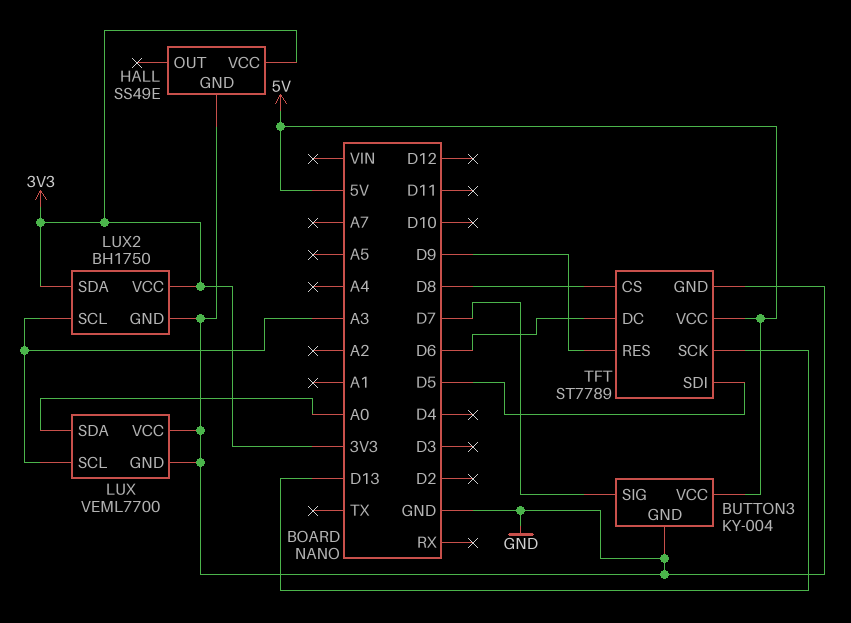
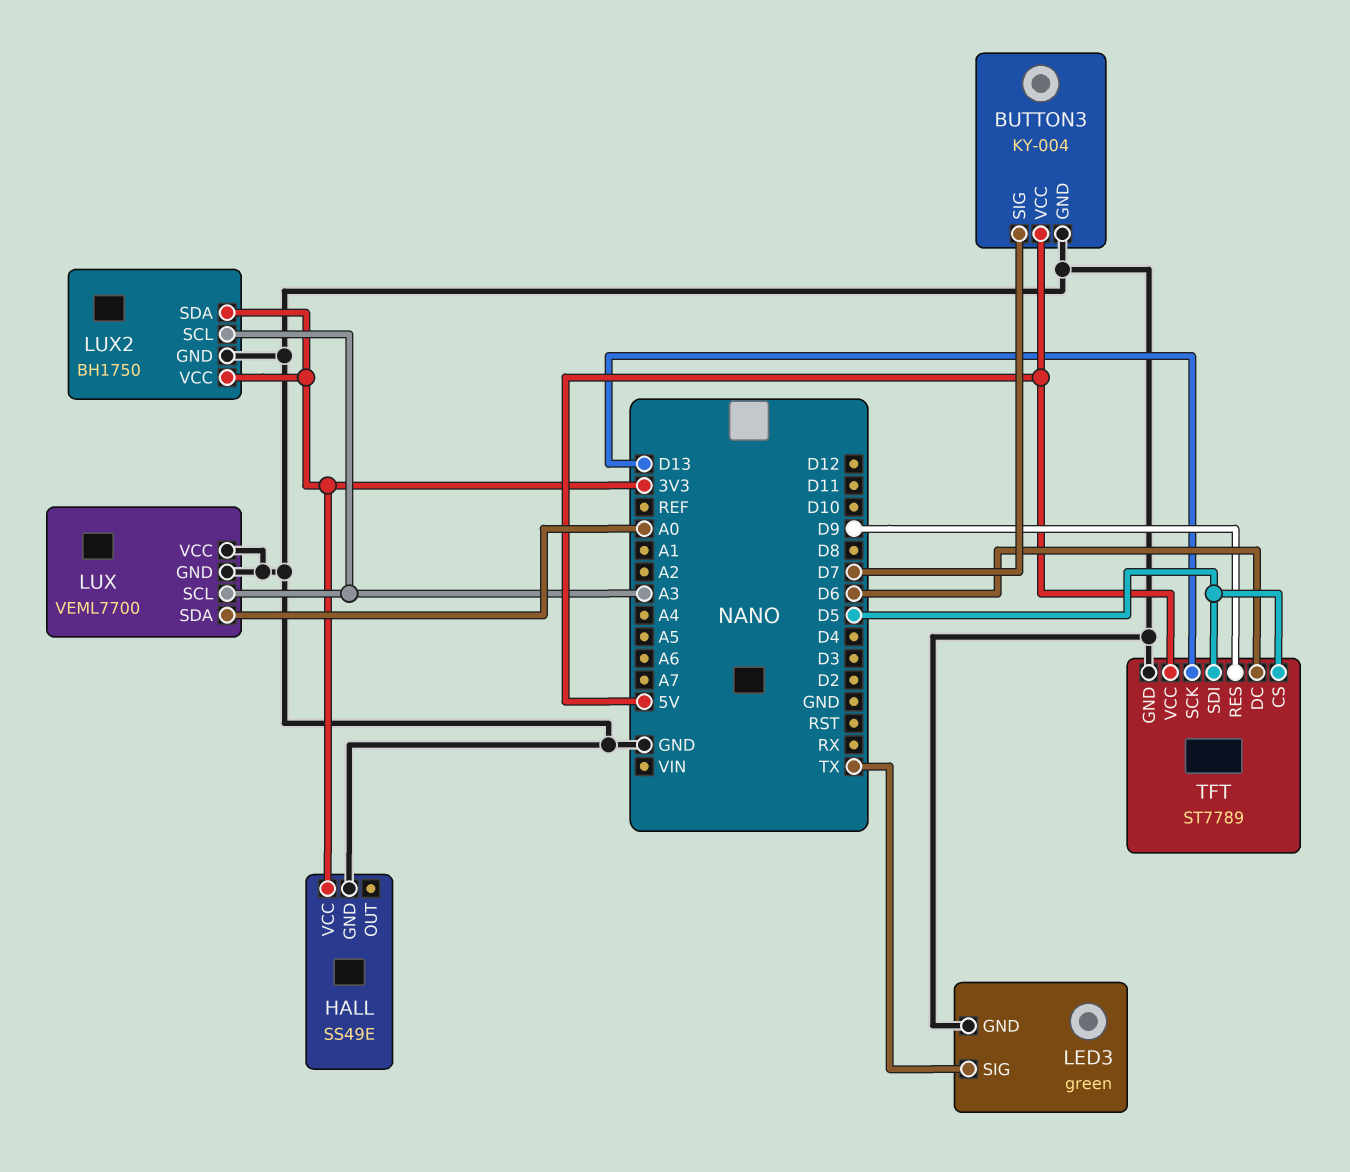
LED3: none -> green
LED3 pin GND: none -> GND
LED3 pin SIG: none -> TX
TFT pin CS: D8 -> D5

